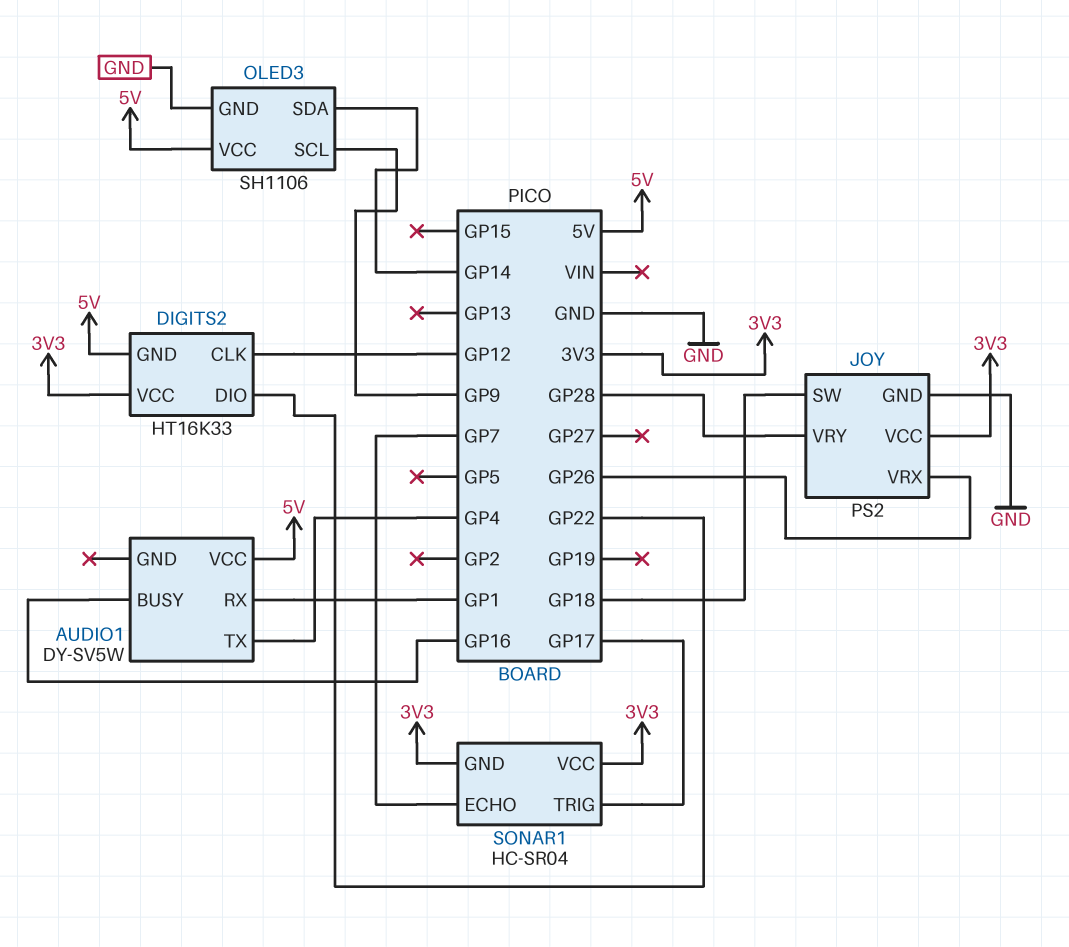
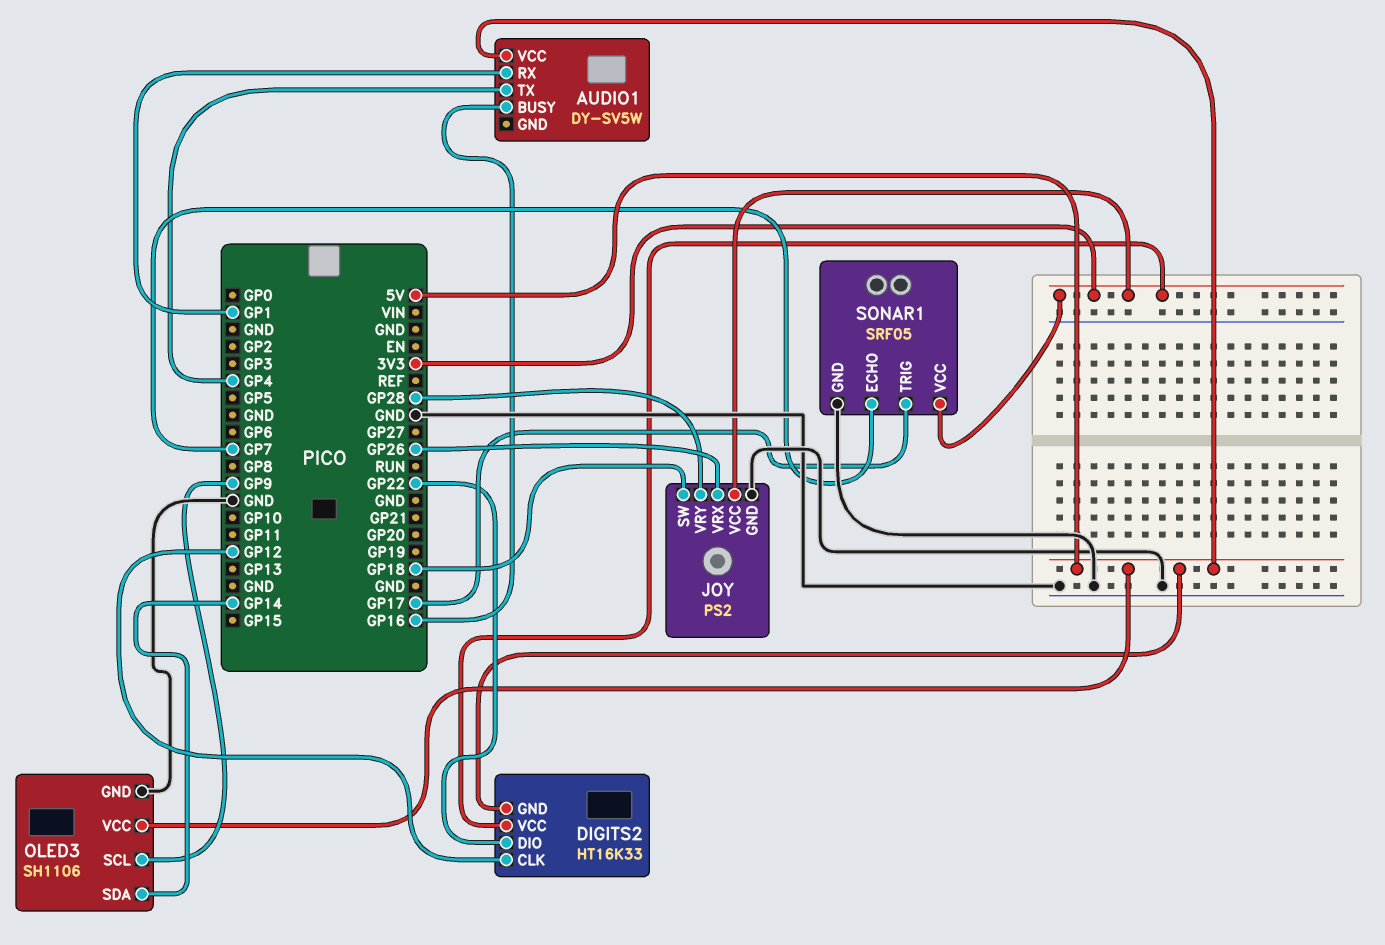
SONAR1: HC-SR04 -> SRF05
SONAR1 pin GND: 3V3 -> GND

